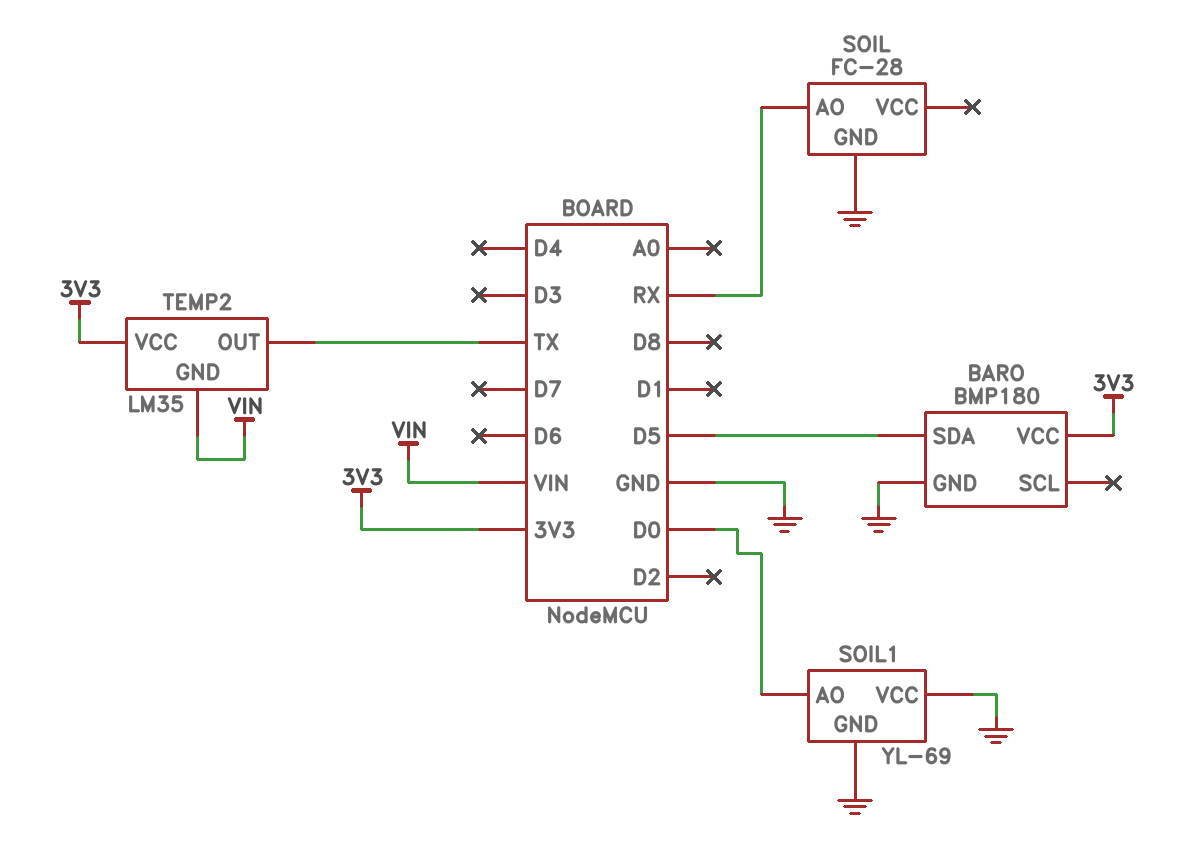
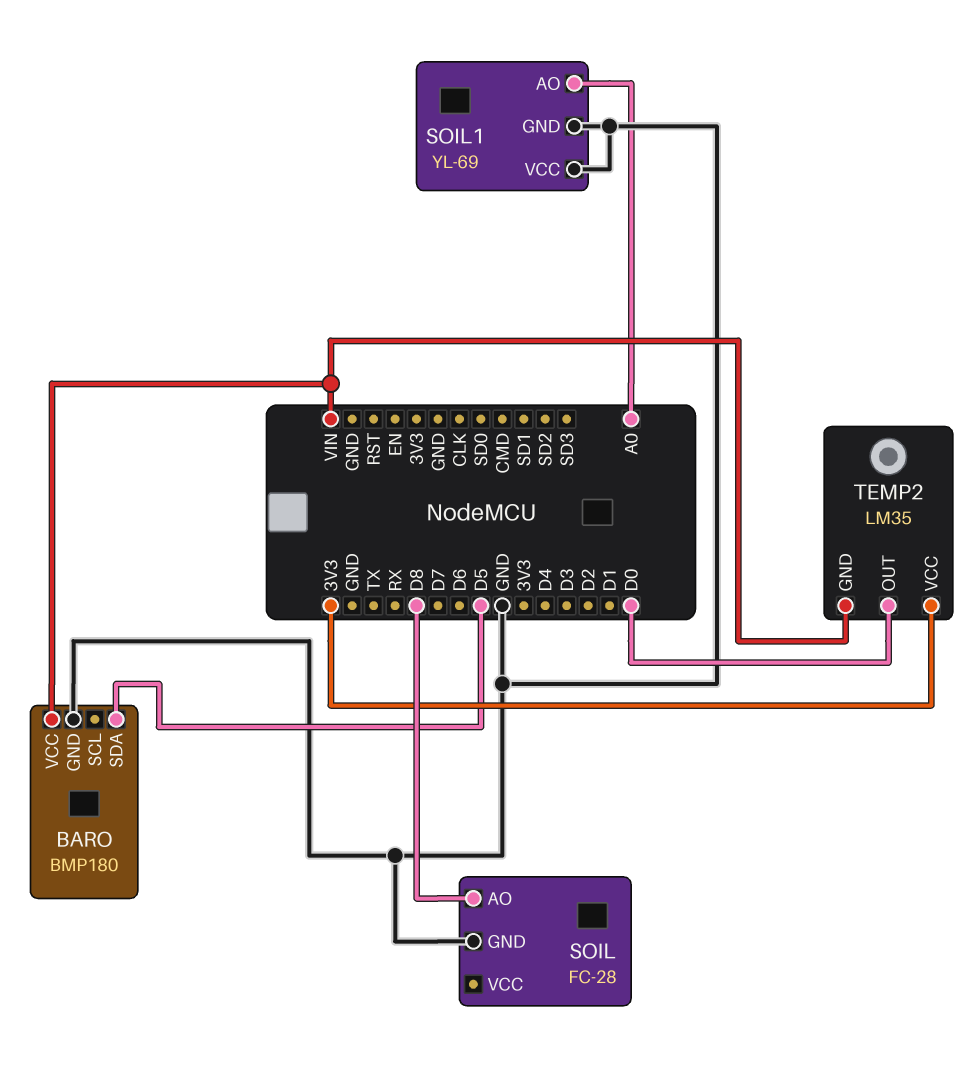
BARO pin VCC: 3V3 -> VIN
SOIL pin AO: RX -> D8
SOIL1 pin AO: D0 -> A0
TEMP2 pin OUT: TX -> D0

